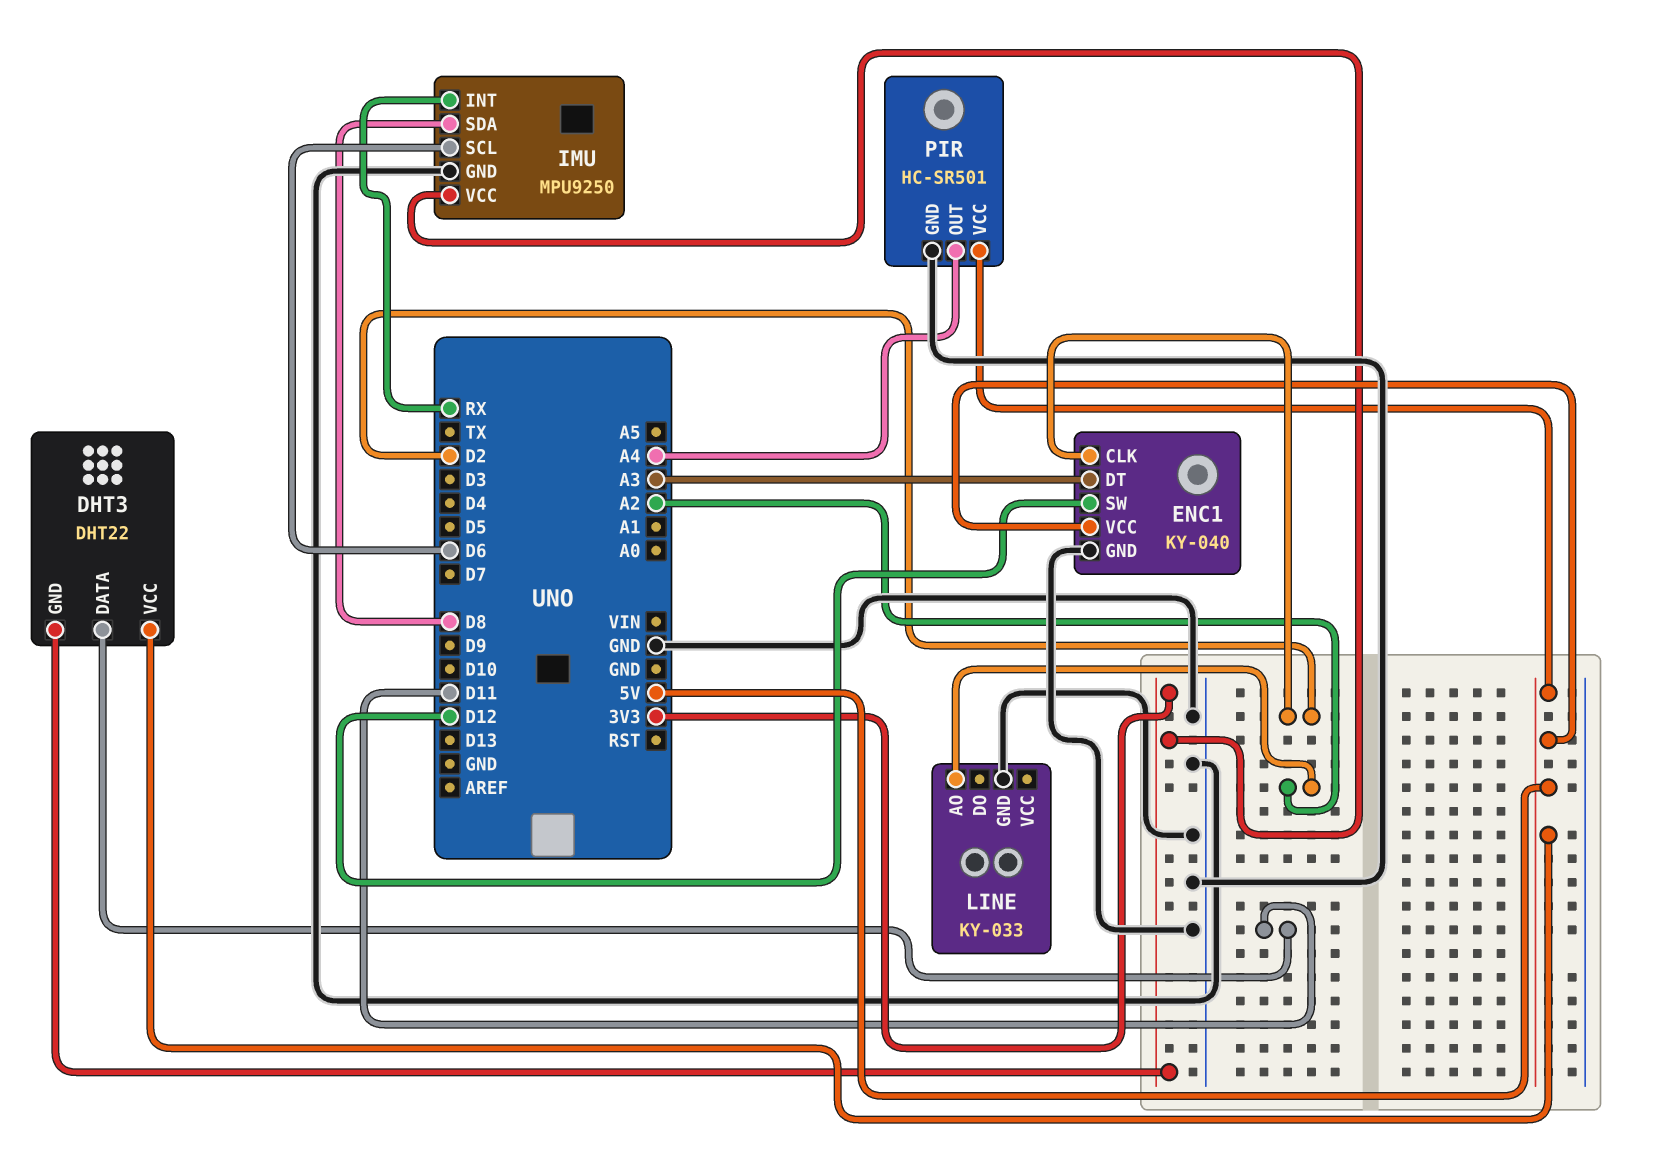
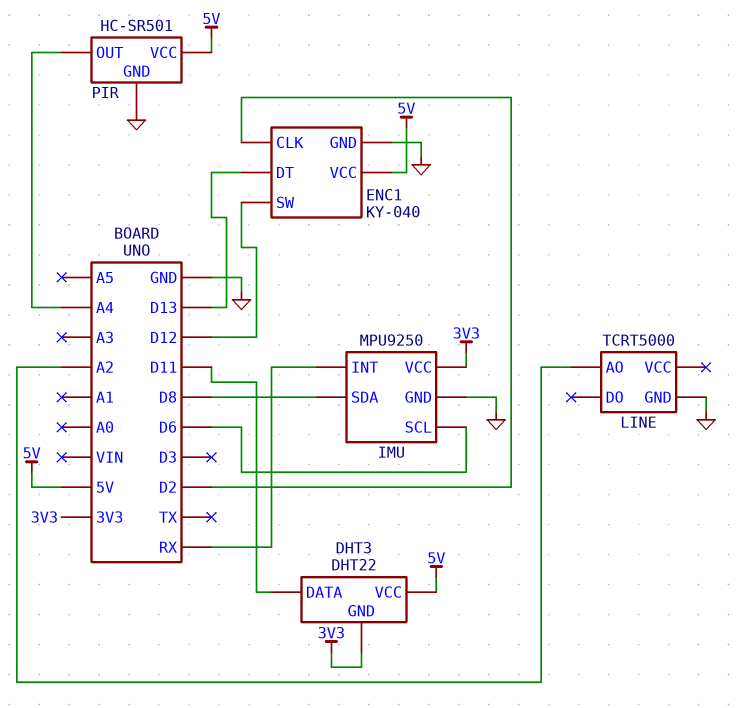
ENC1 pin DT: A3 -> D13
LINE: KY-033 -> TCRT5000

